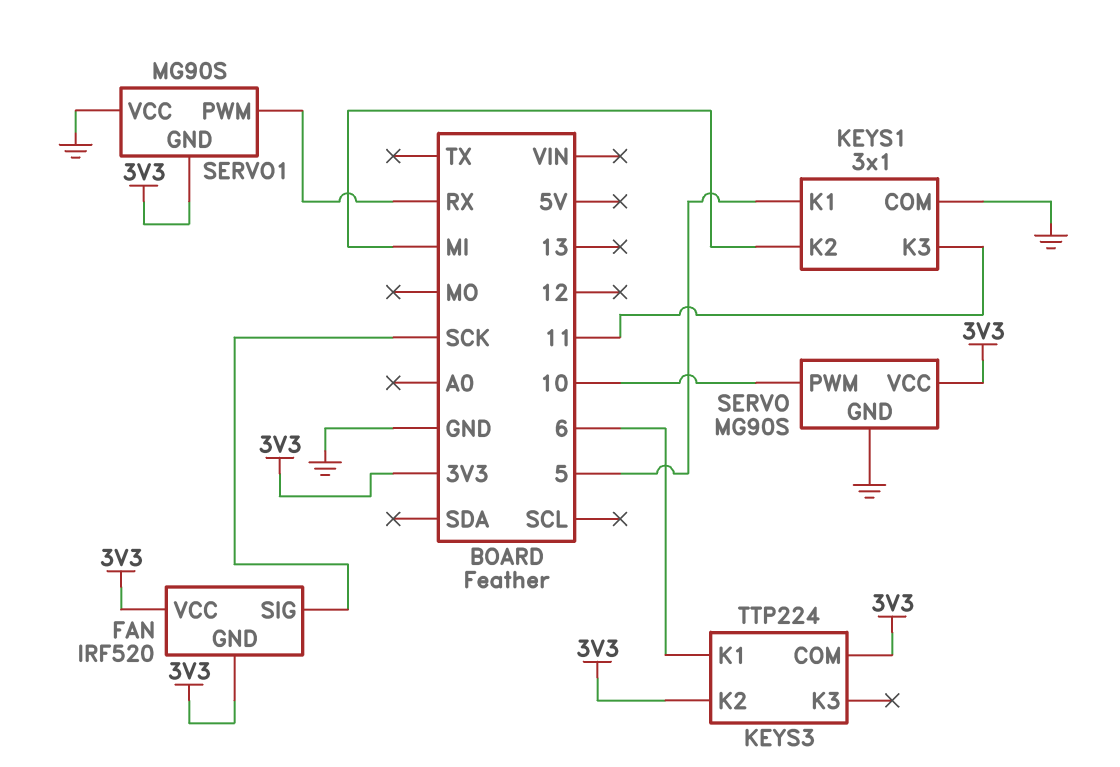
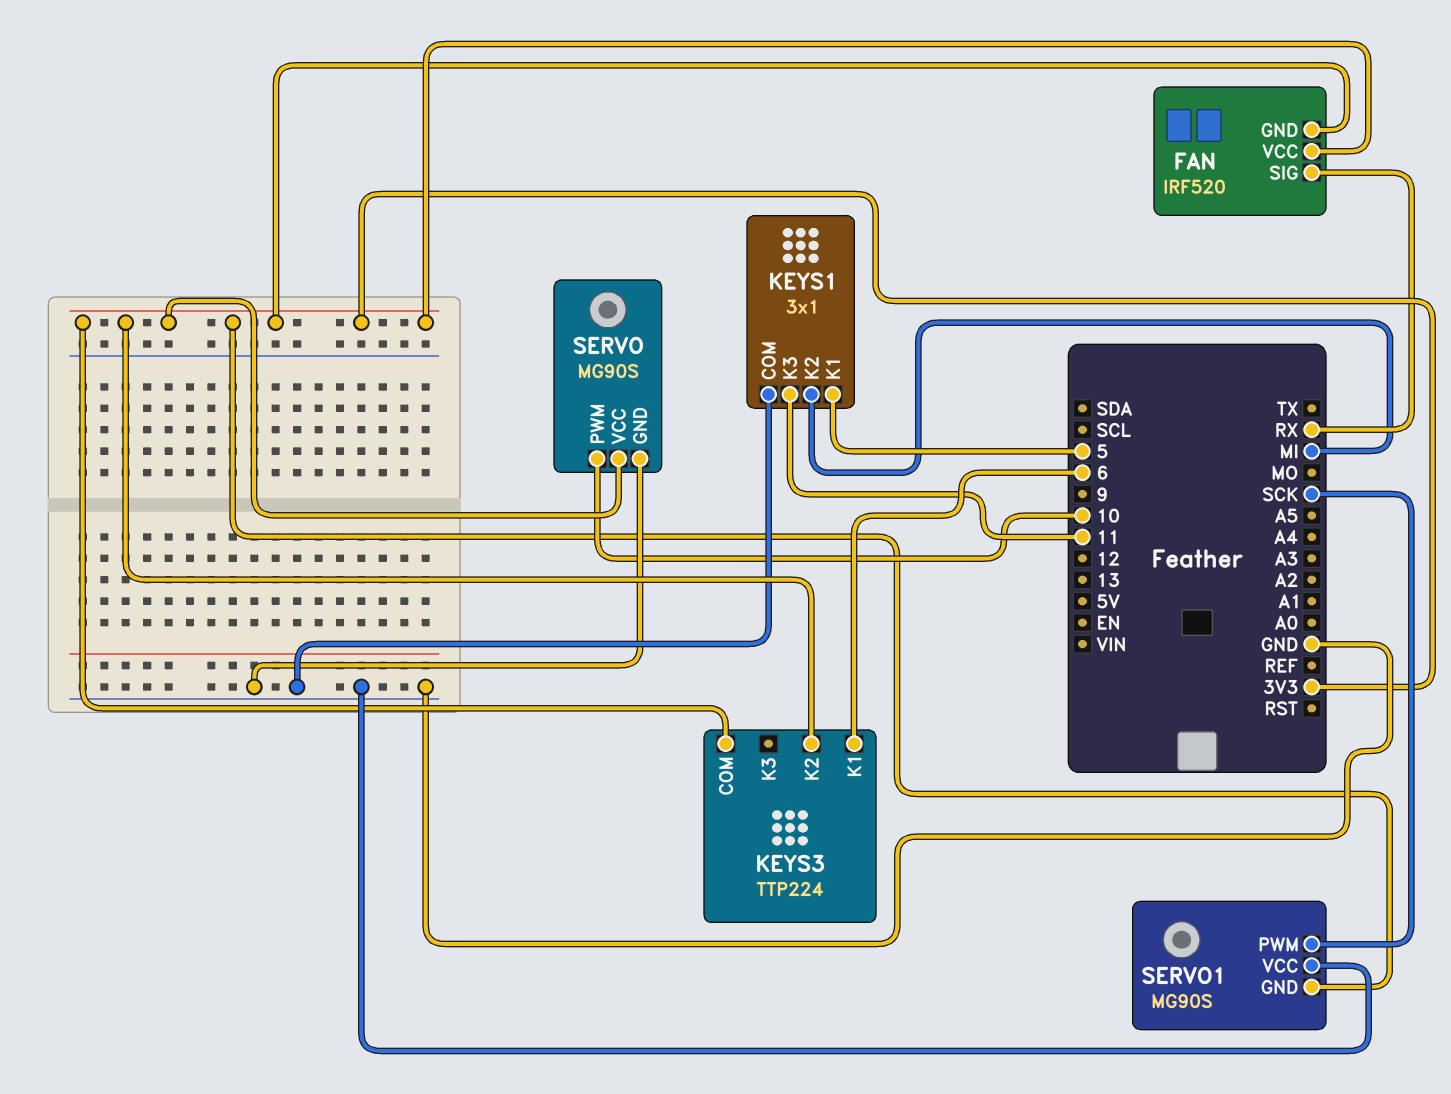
FAN pin SIG: SCK -> RX
SERVO1 pin PWM: RX -> SCK

